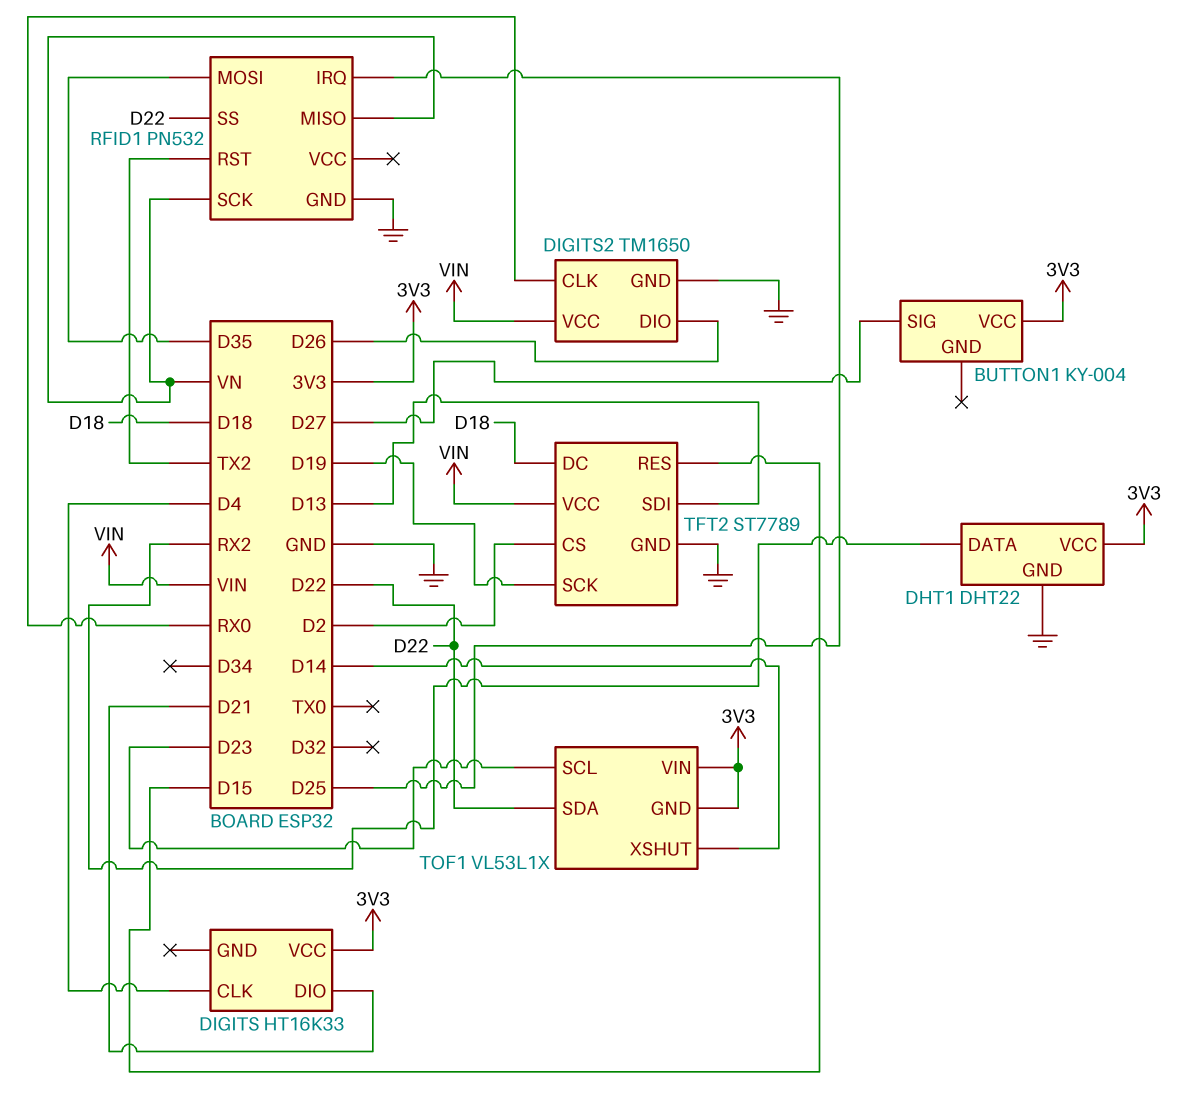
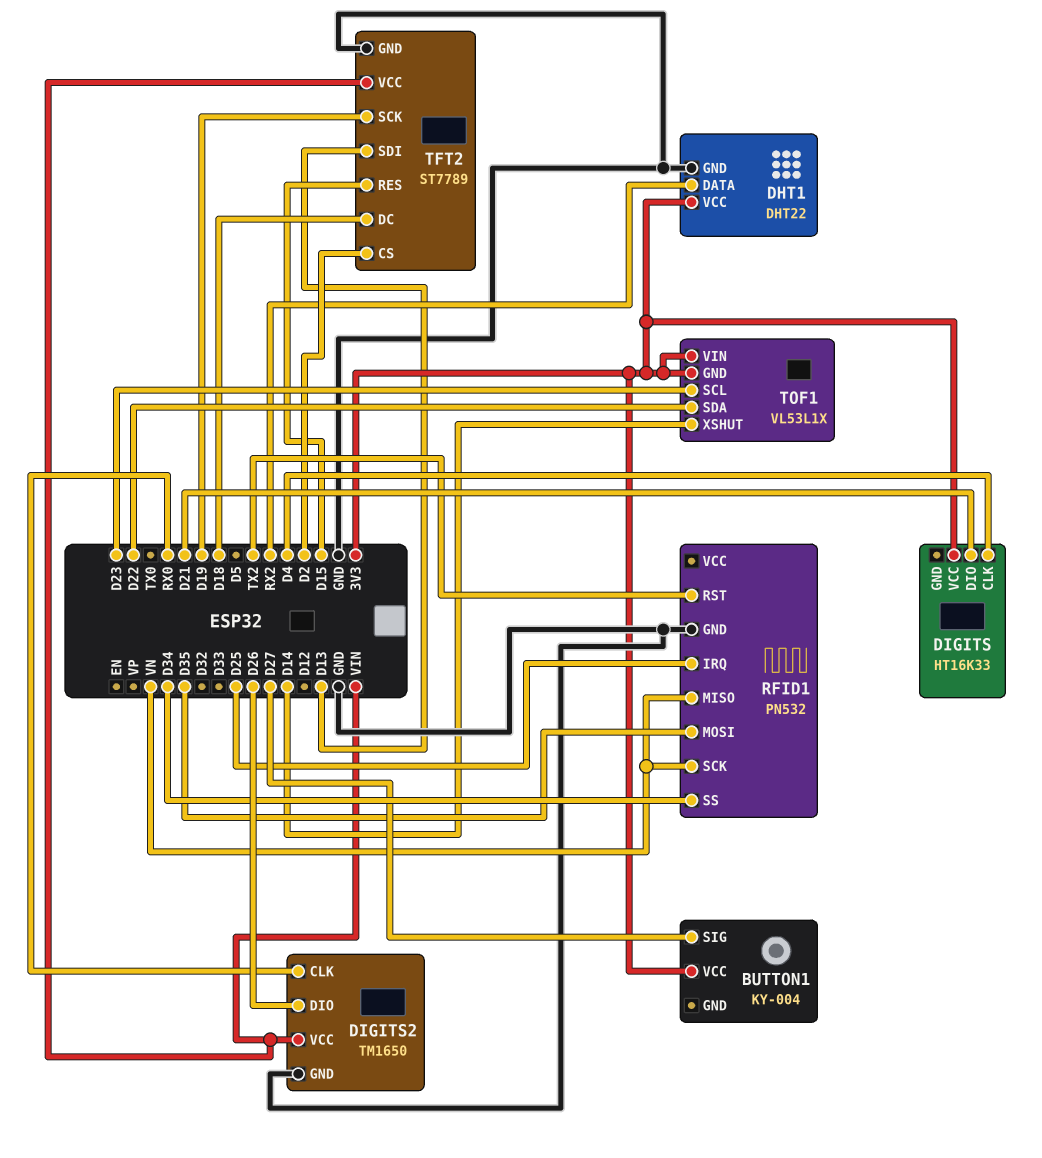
RFID1 pin SS: D22 -> D34

